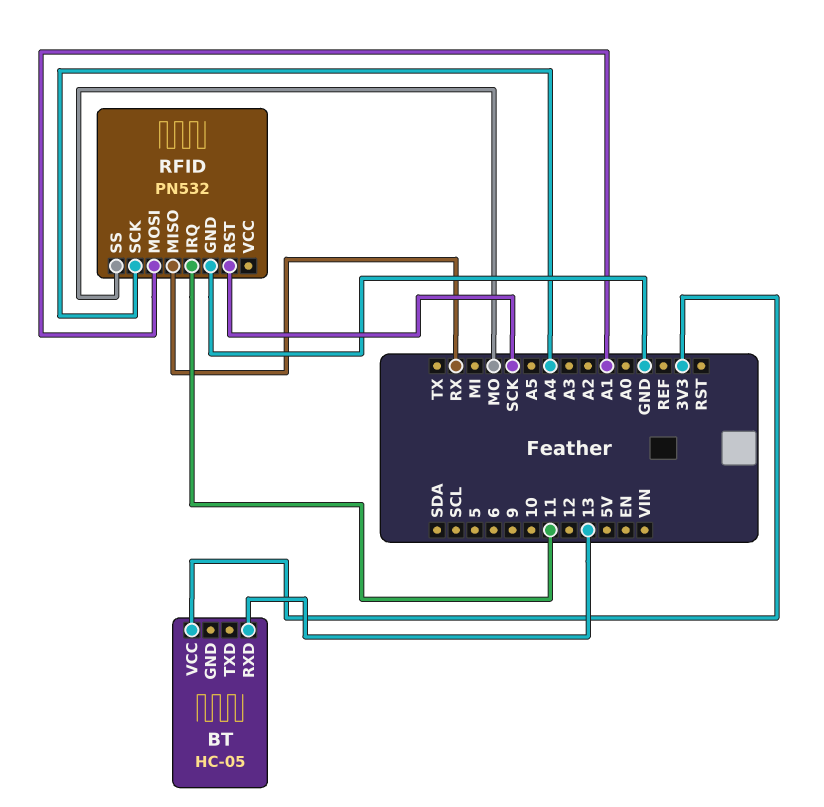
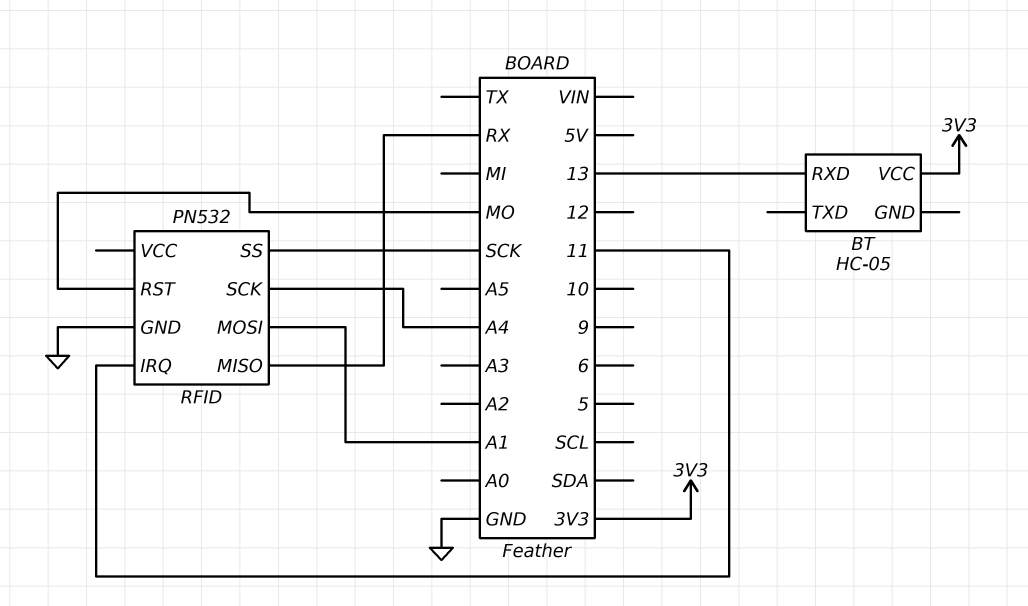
RFID pin RST: SCK -> MO
RFID pin SS: MO -> SCK

